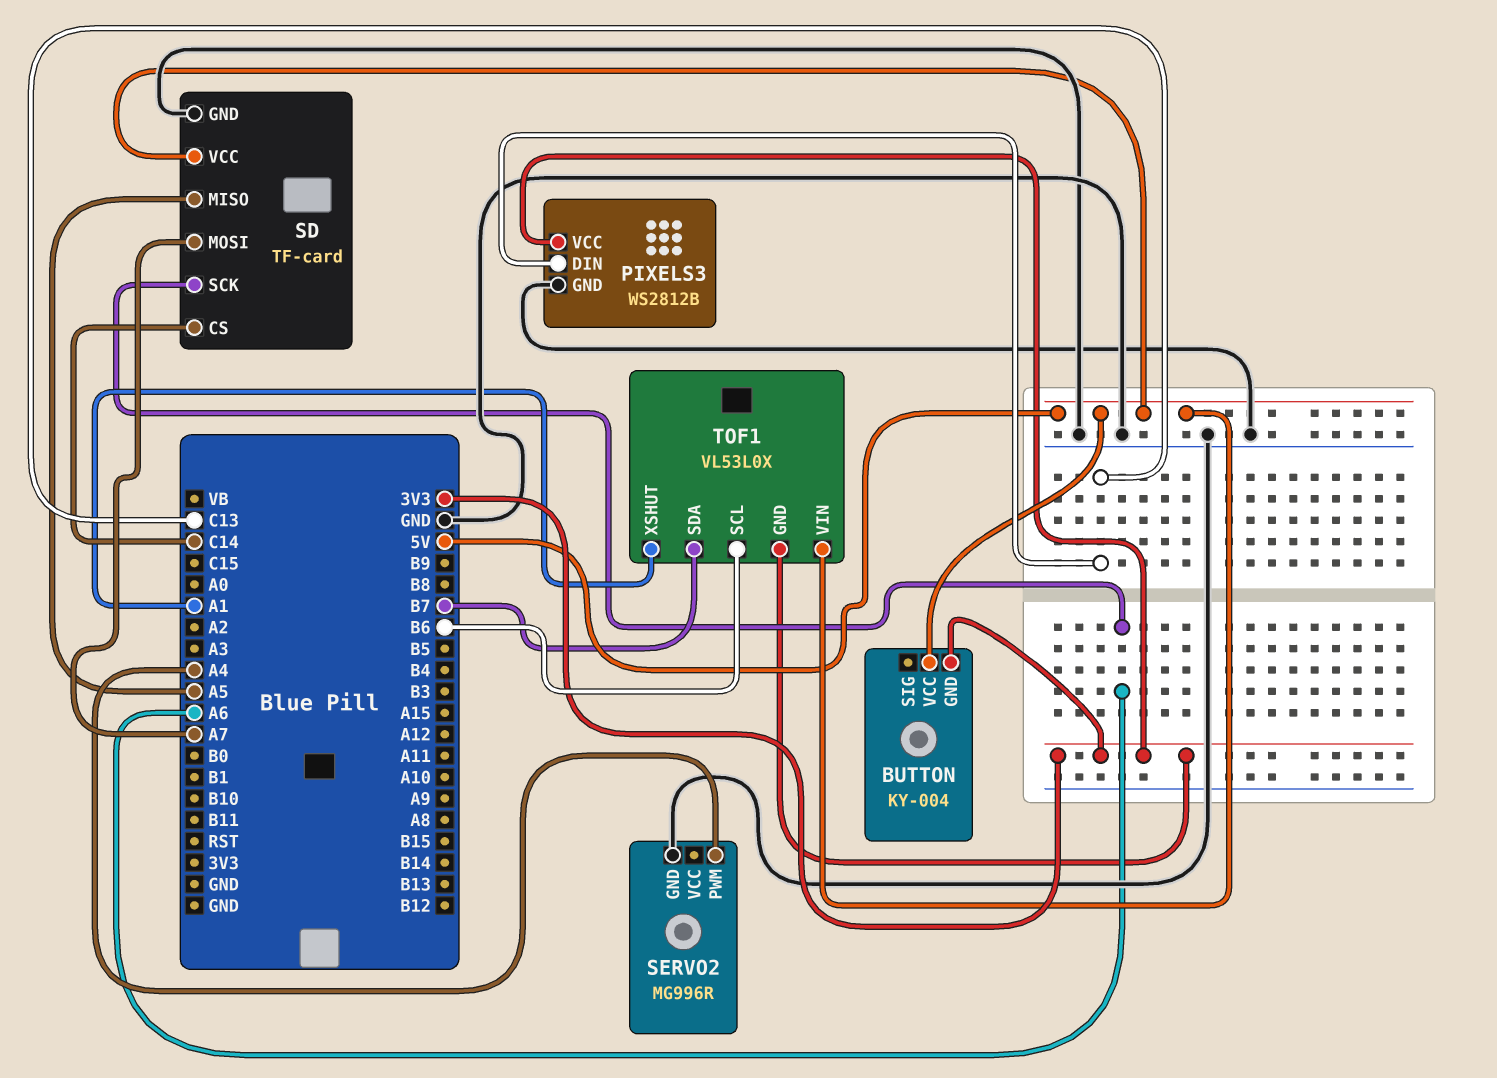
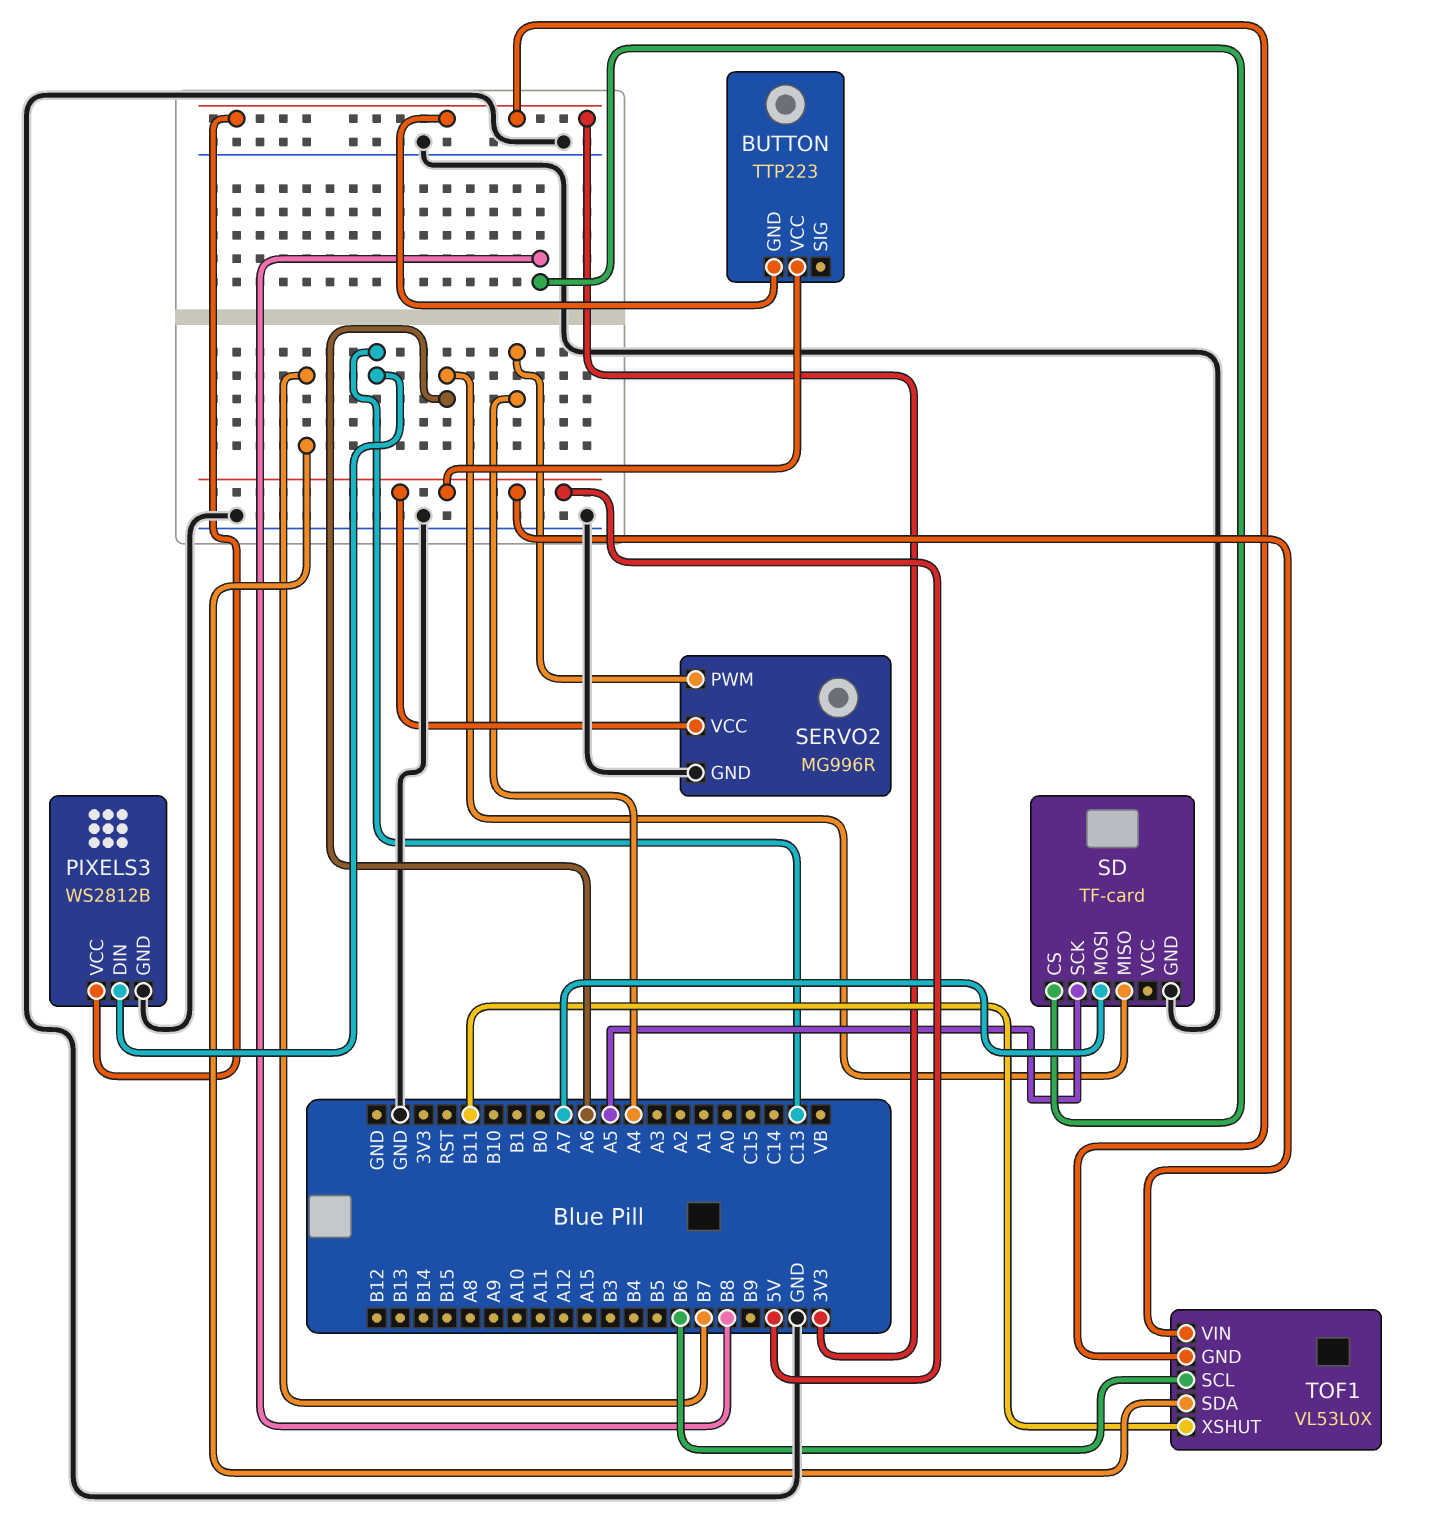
BUTTON: KY-004 -> TTP223
SD pin CS: C14 -> B8
SD pin MISO: A5 -> A6
SD pin SCK: A6 -> A5
SD pin VCC: 5V -> none
SERVO2 pin VCC: none -> 5V
TOF1 pin XSHUT: A1 -> B11

